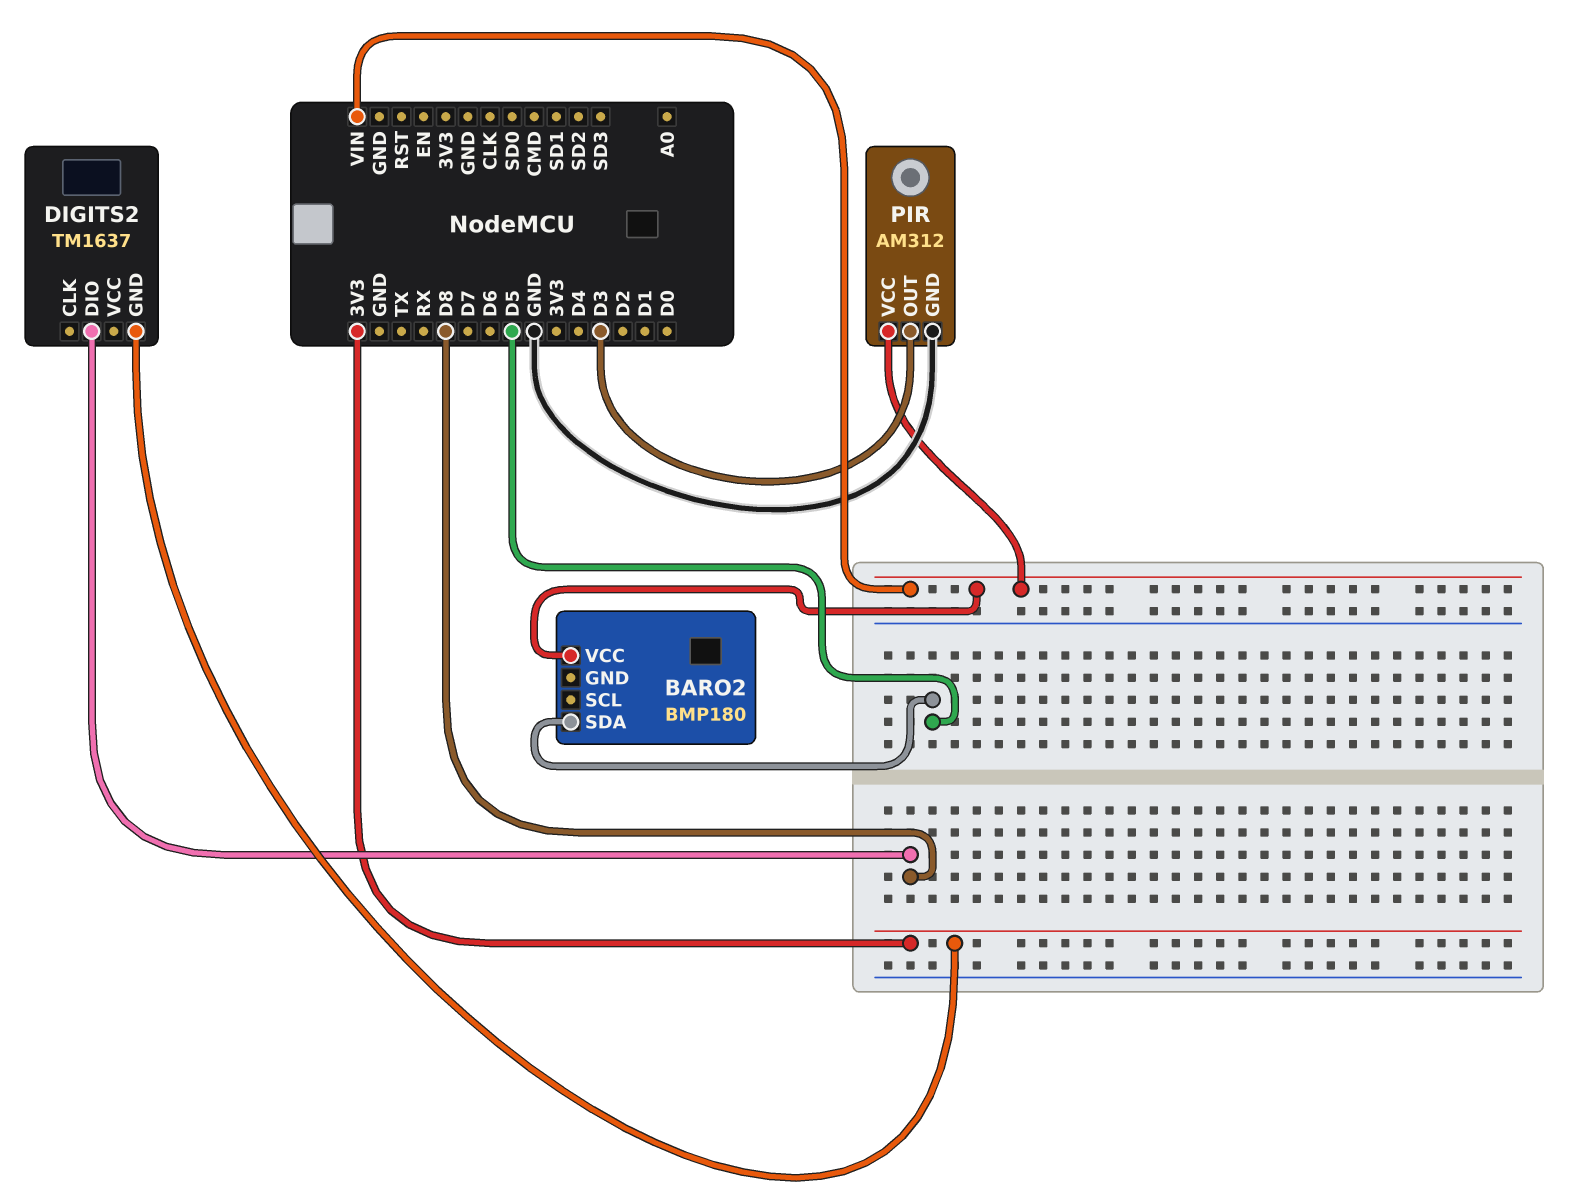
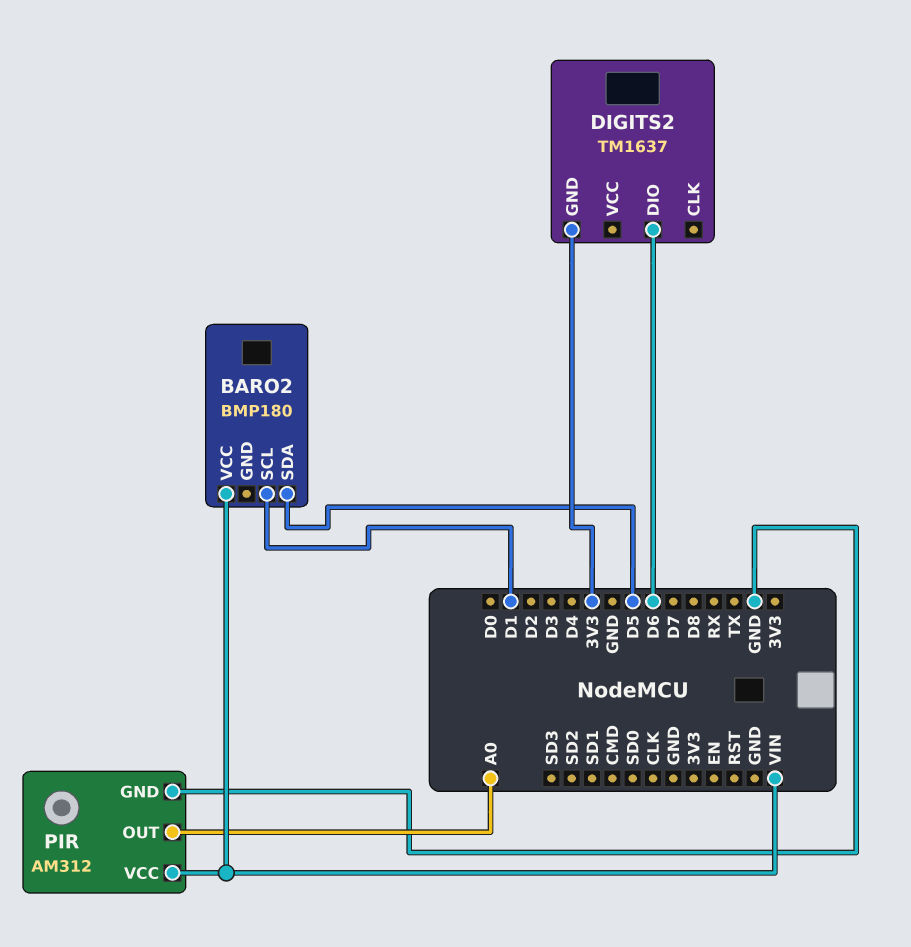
BARO2 pin SCL: none -> D1
DIGITS2 pin DIO: D8 -> D6
PIR pin OUT: D3 -> A0

